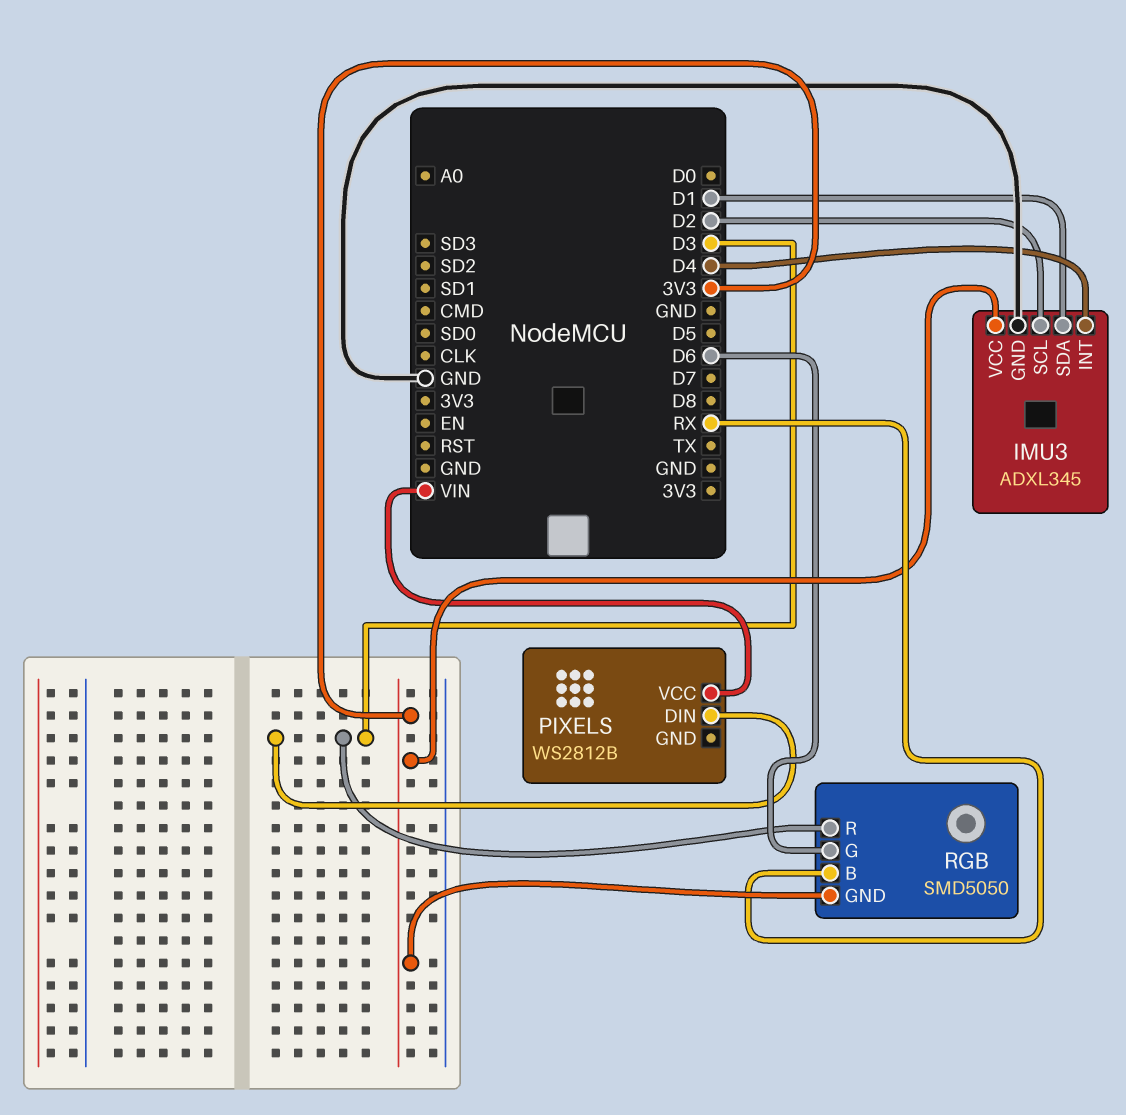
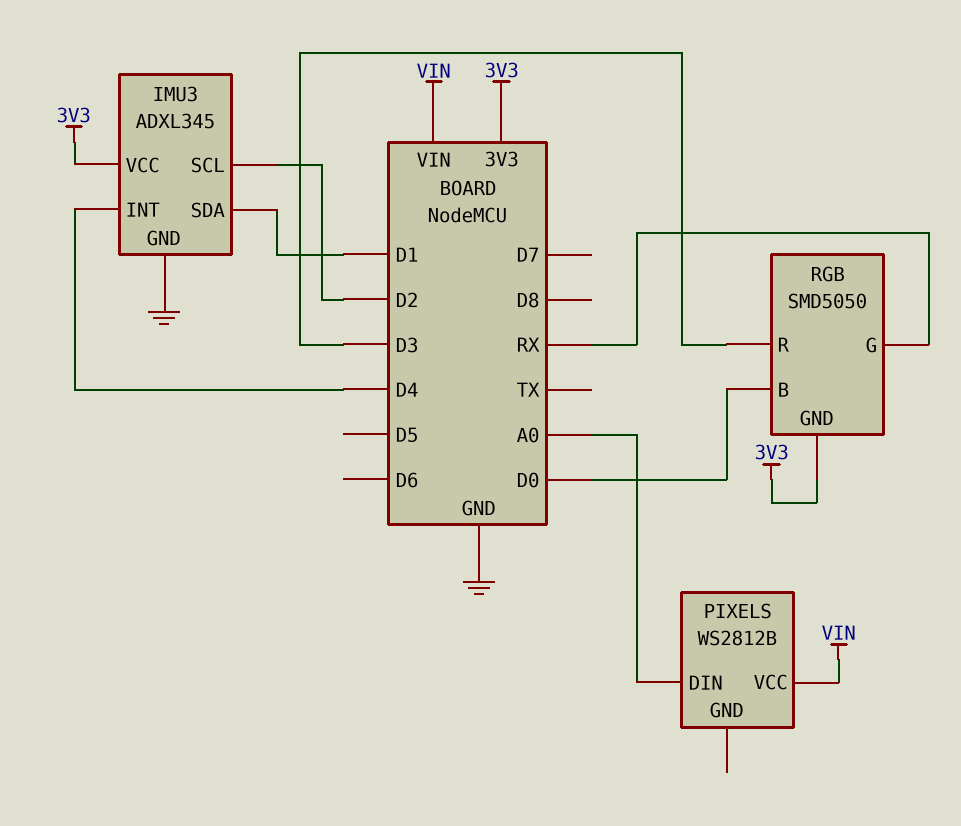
PIXELS pin DIN: D3 -> A0
RGB pin B: RX -> D0
RGB pin G: D6 -> RX

